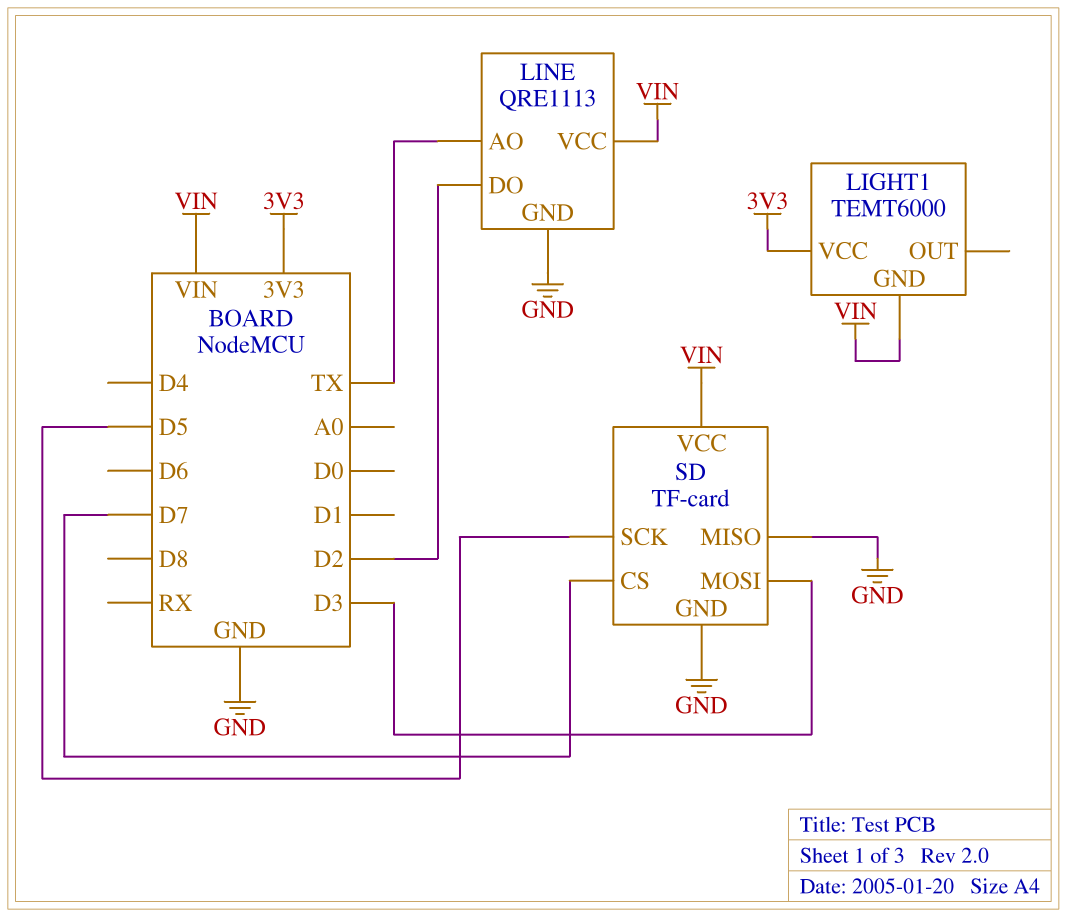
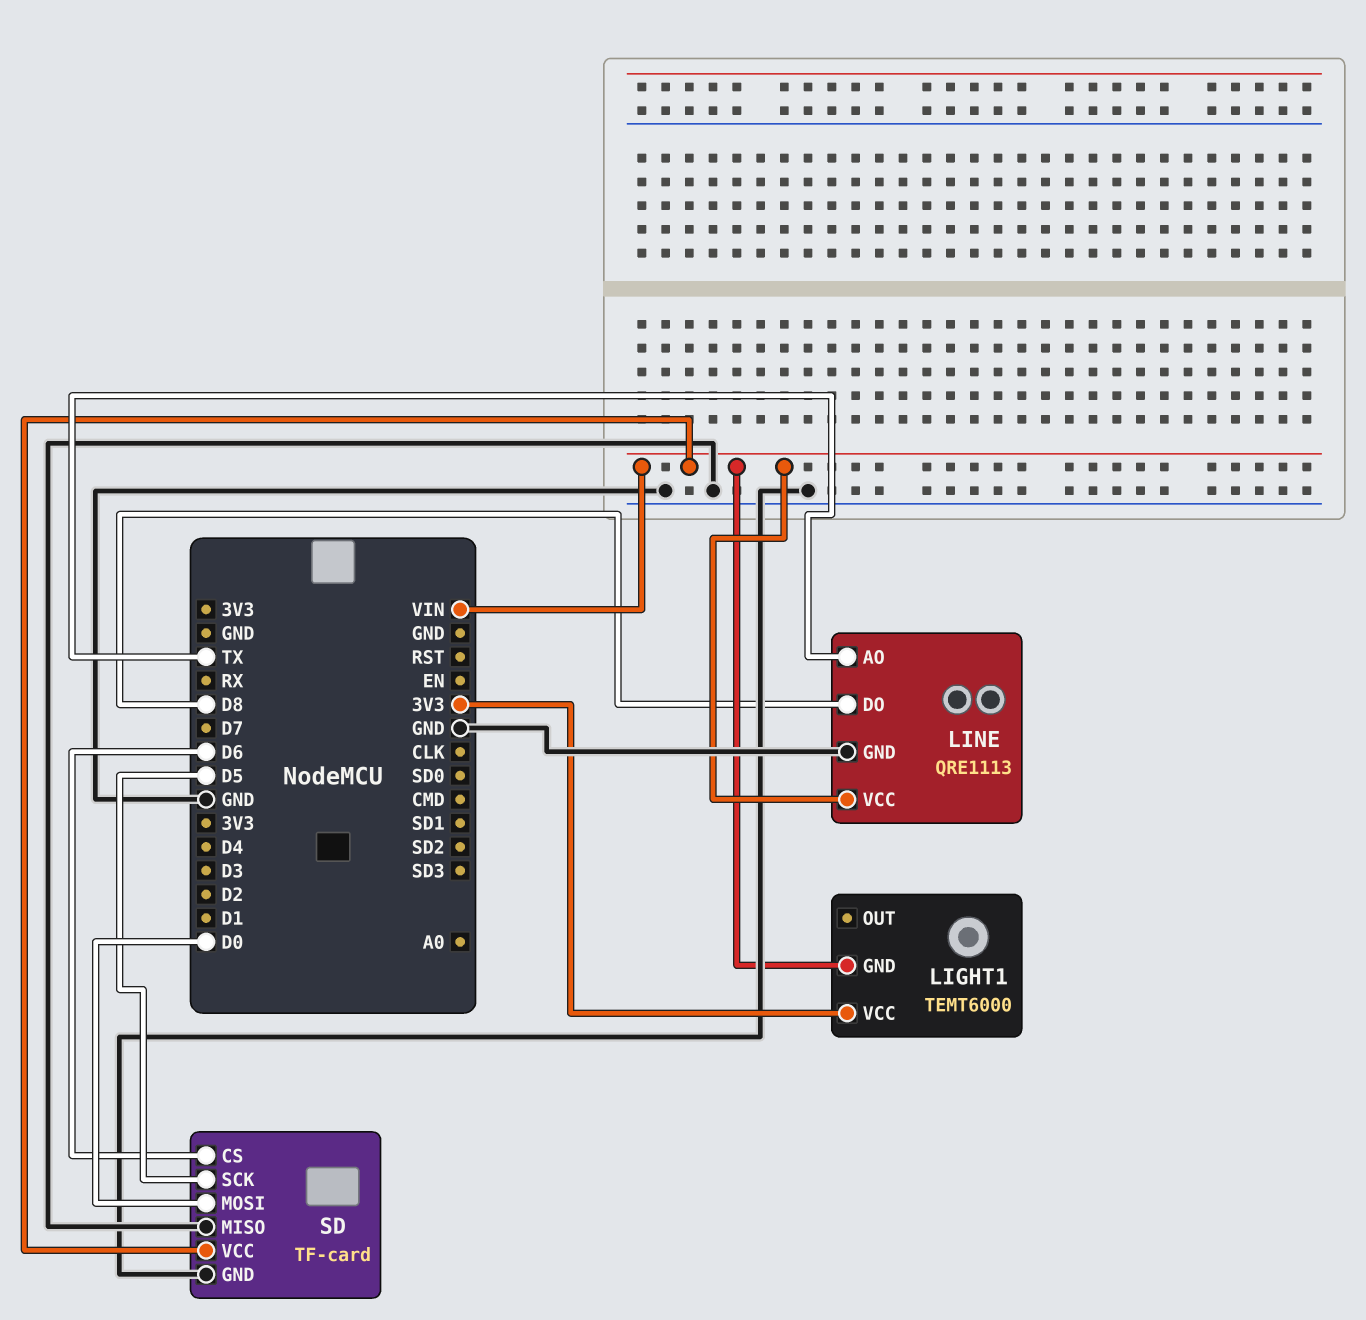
LINE pin DO: D2 -> D8
SD pin CS: D7 -> D6
SD pin MOSI: D3 -> D0

